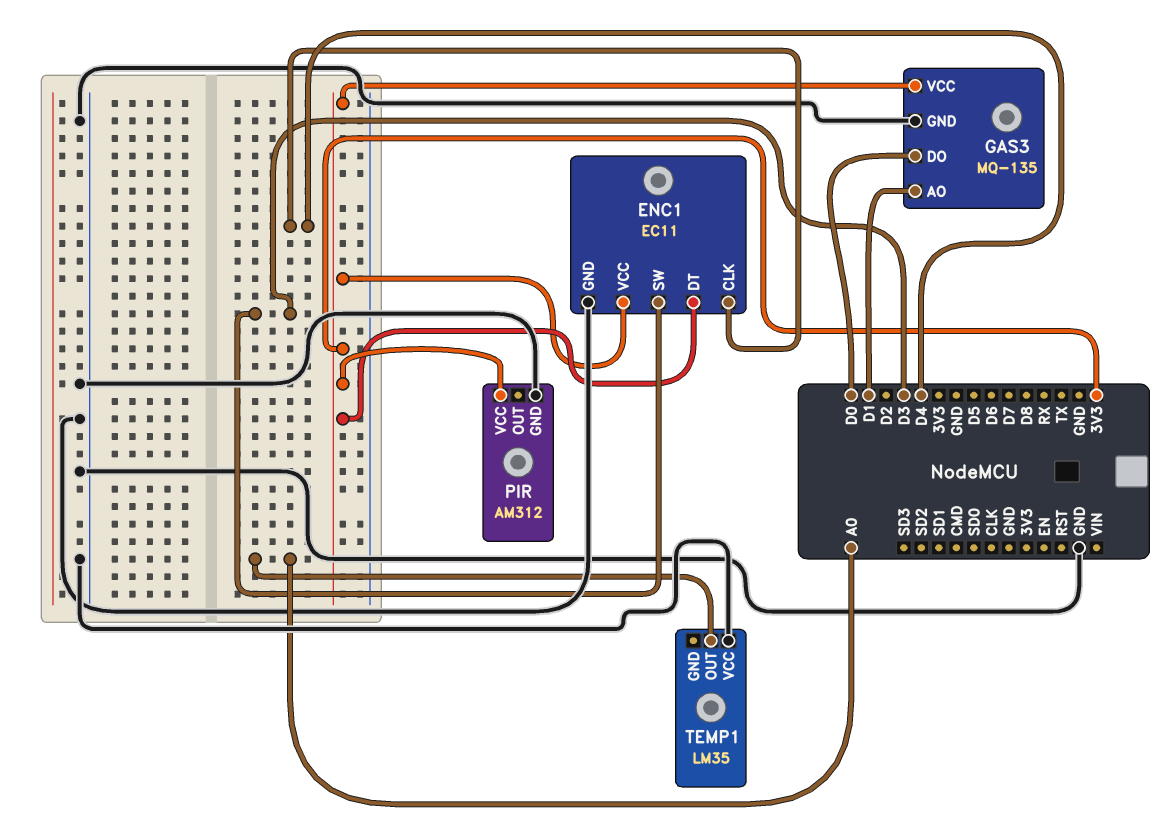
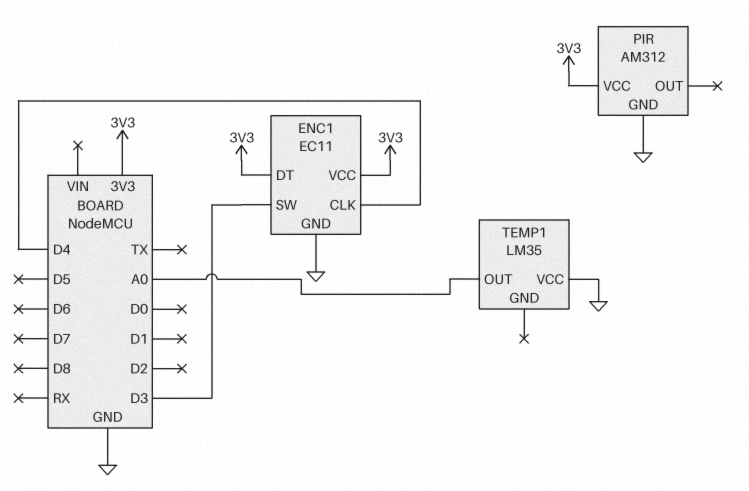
GAS3: MQ-135 -> none
GAS3 pin AO: D1 -> none
GAS3 pin DO: D0 -> none
GAS3 pin GND: GND -> none
GAS3 pin VCC: 3V3 -> none

